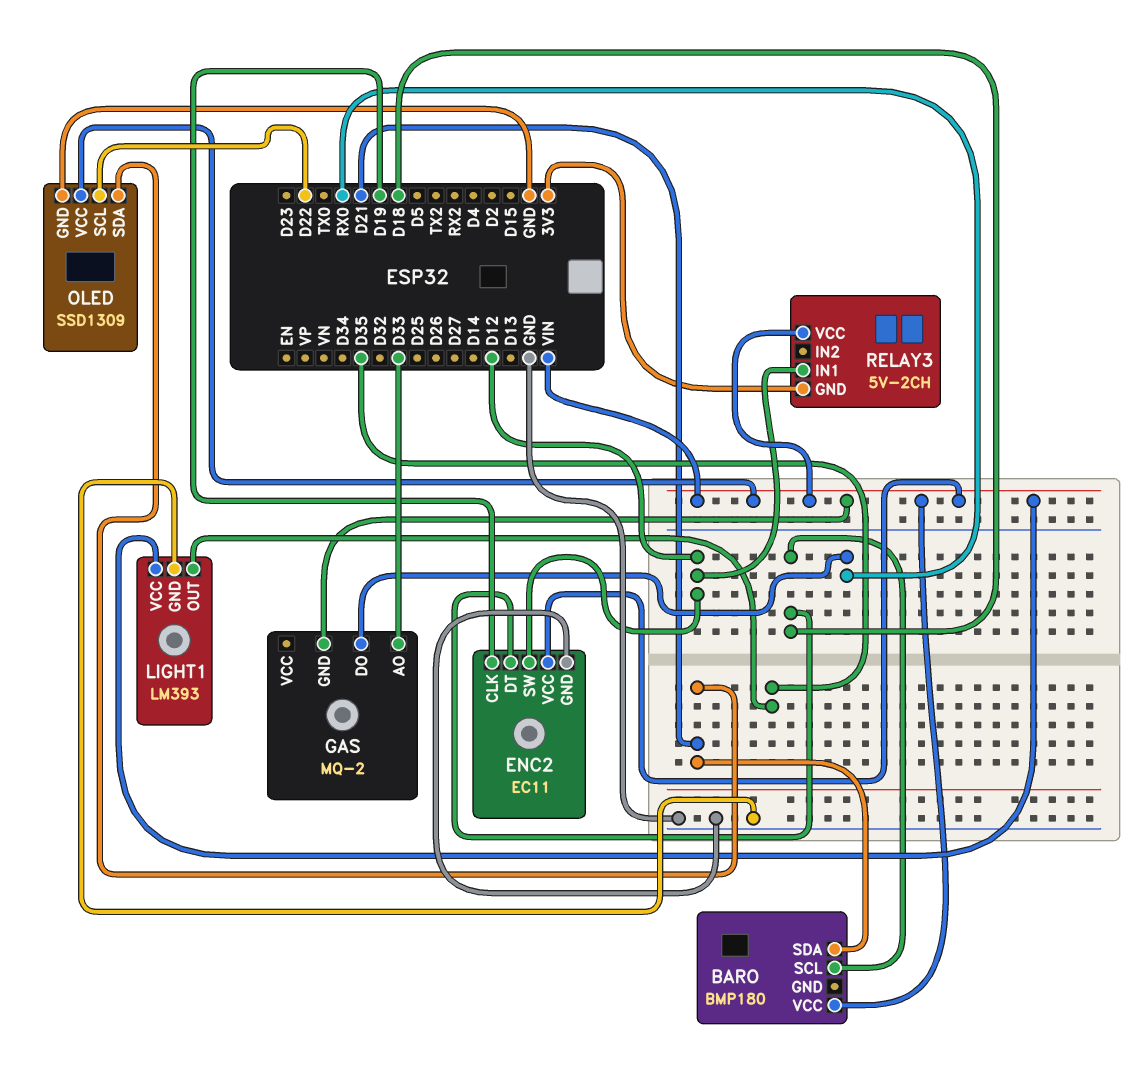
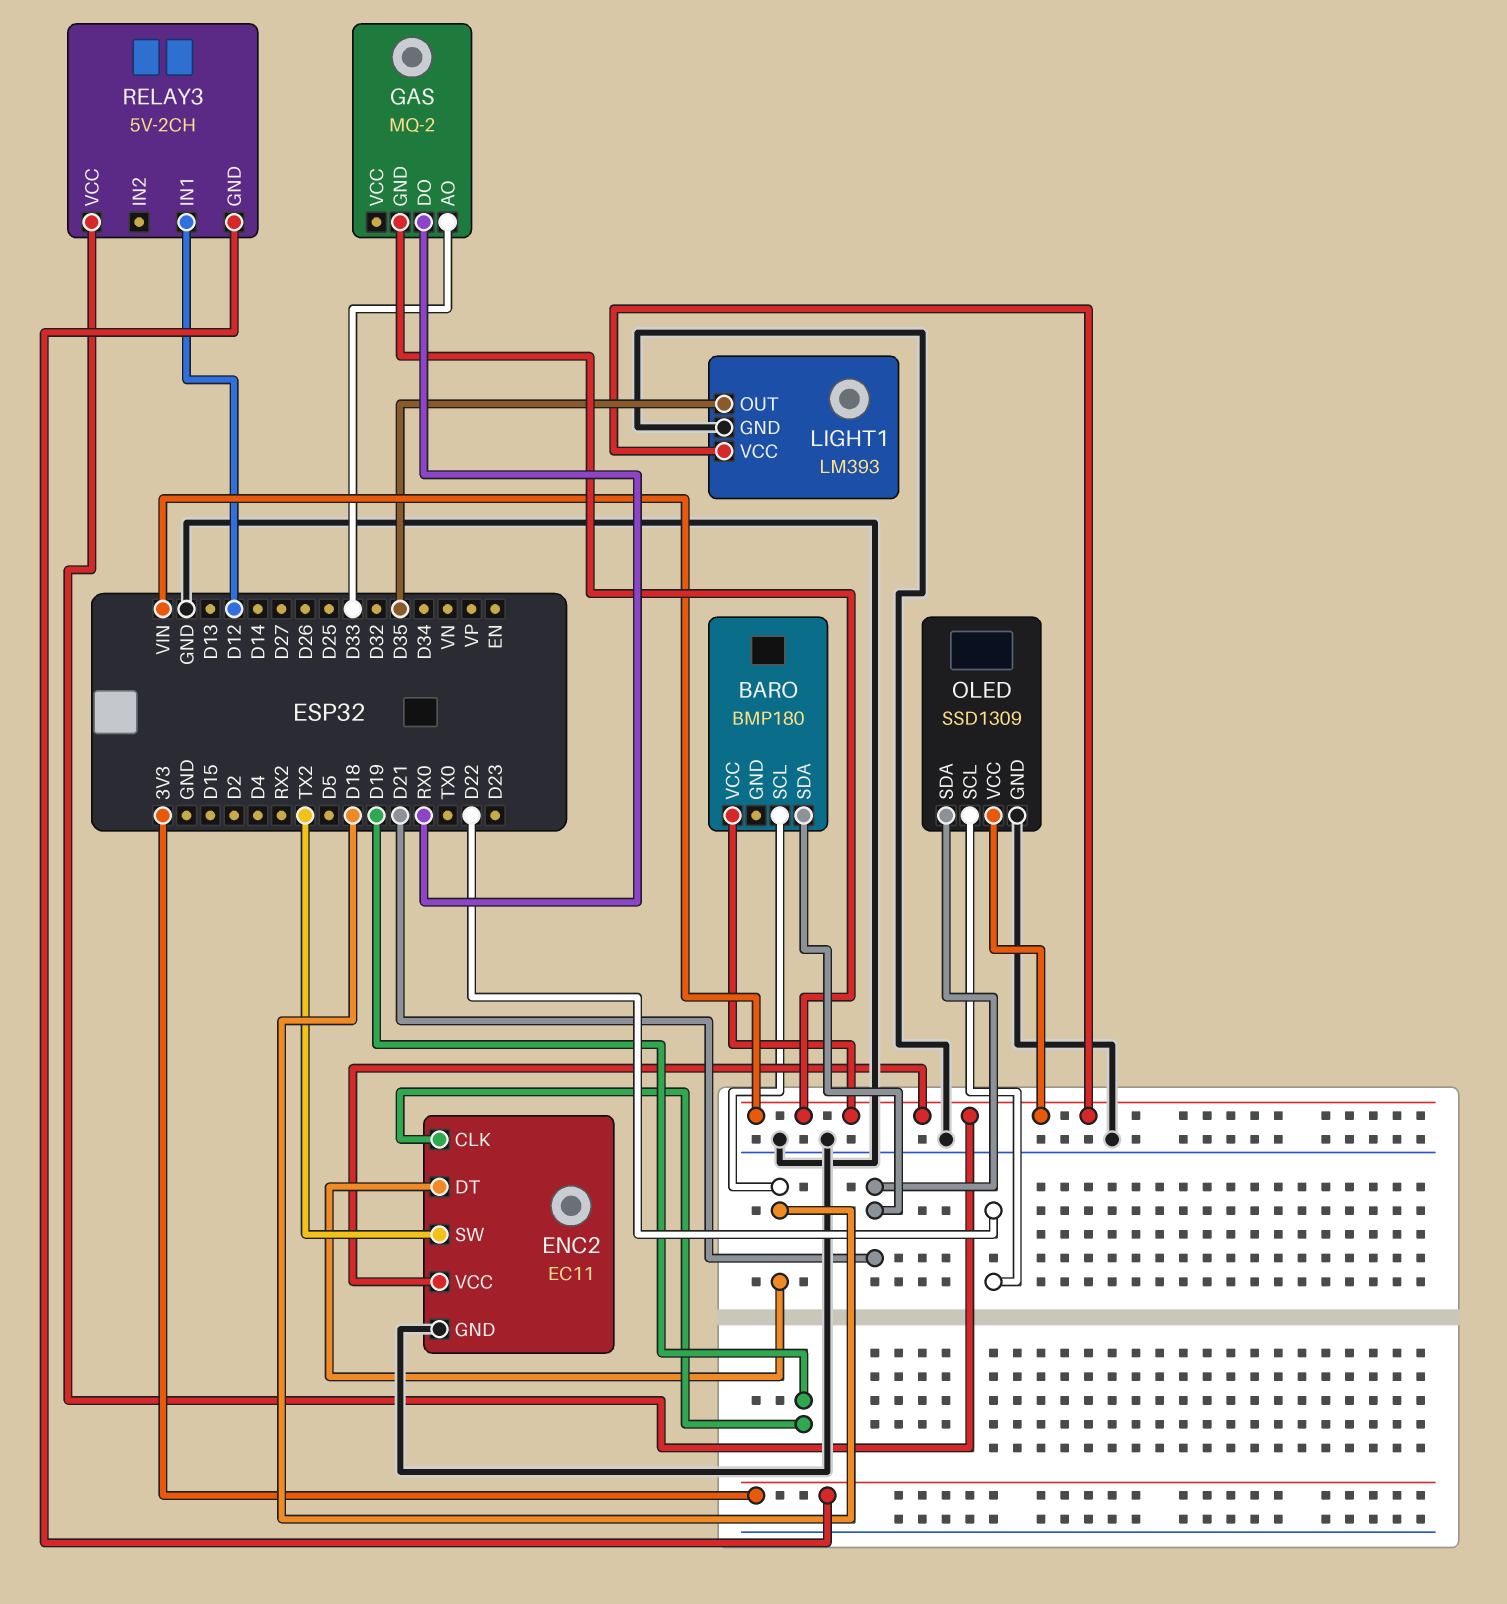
ENC2 pin SW: D12 -> TX2

